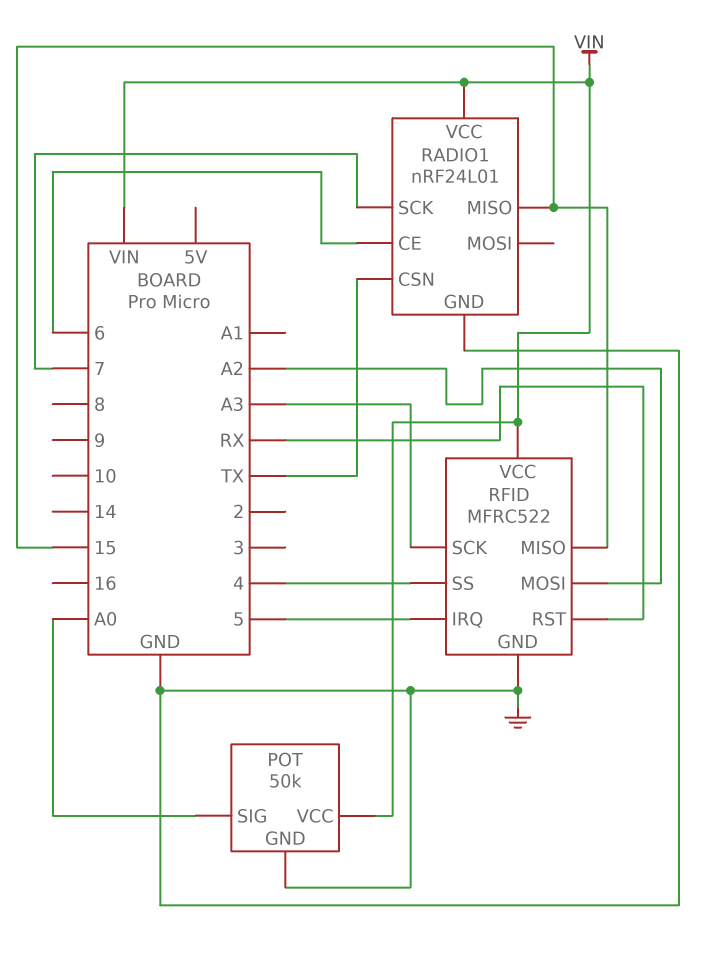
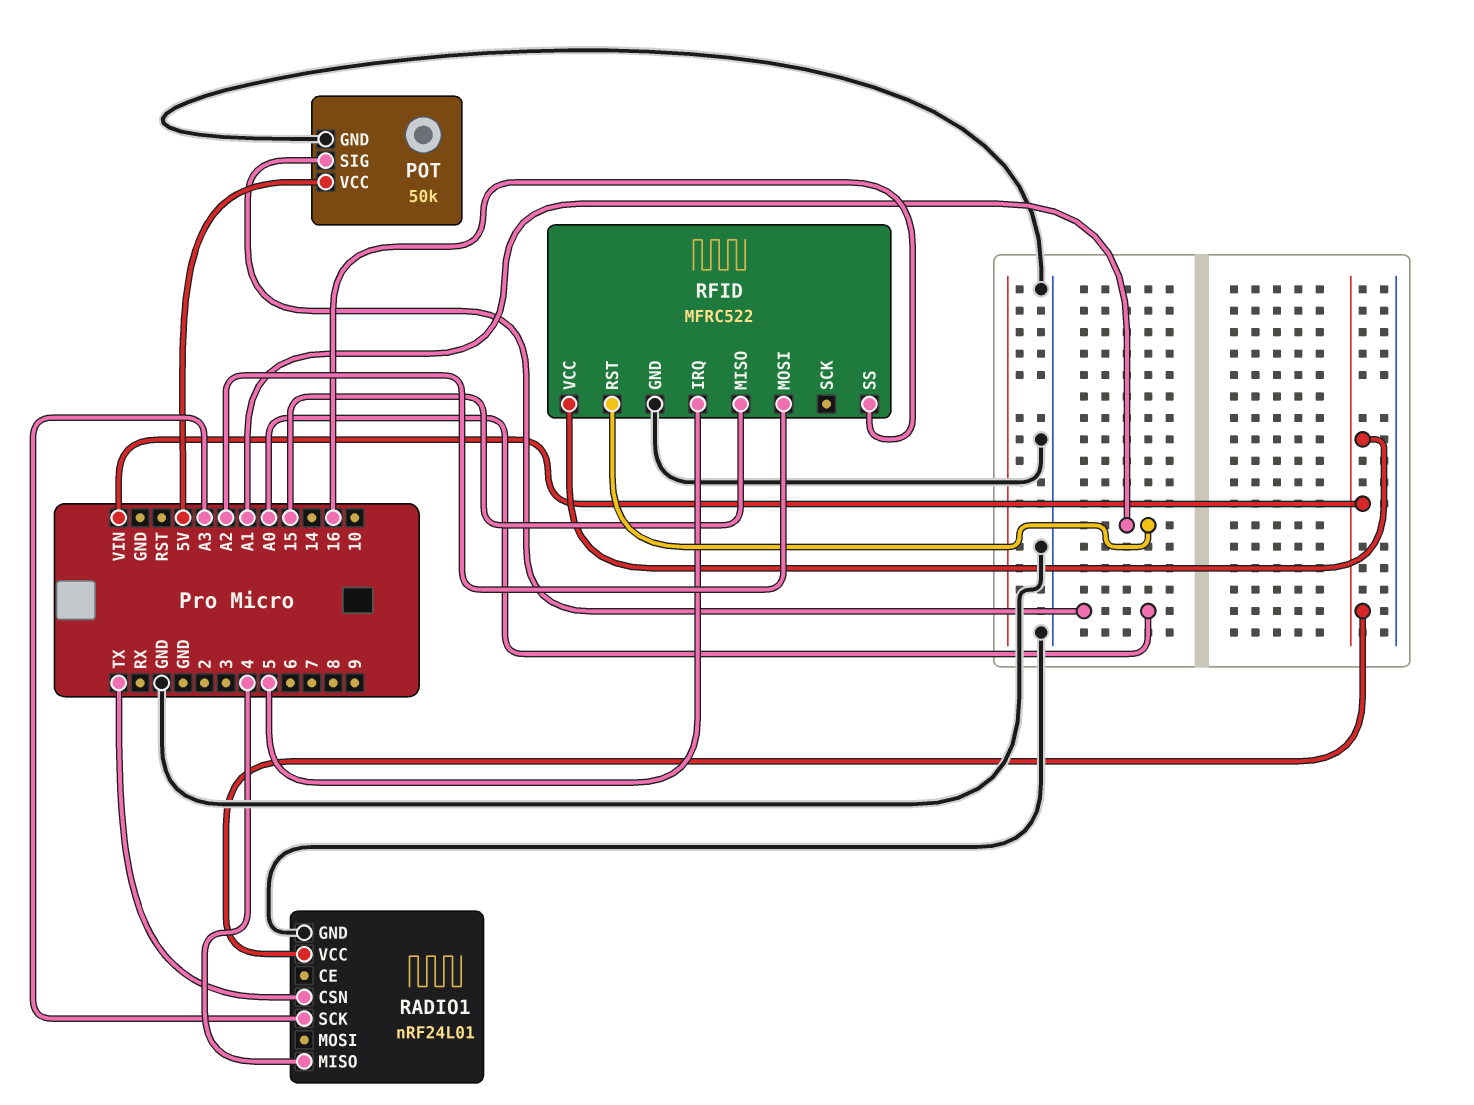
POT pin VCC: VIN -> 5V
RADIO1 pin CE: 6 -> none
RADIO1 pin MISO: 15 -> 4
RADIO1 pin SCK: 7 -> A3
RFID pin RST: RX -> A1
RFID pin SCK: A3 -> none
RFID pin SS: 4 -> 16

